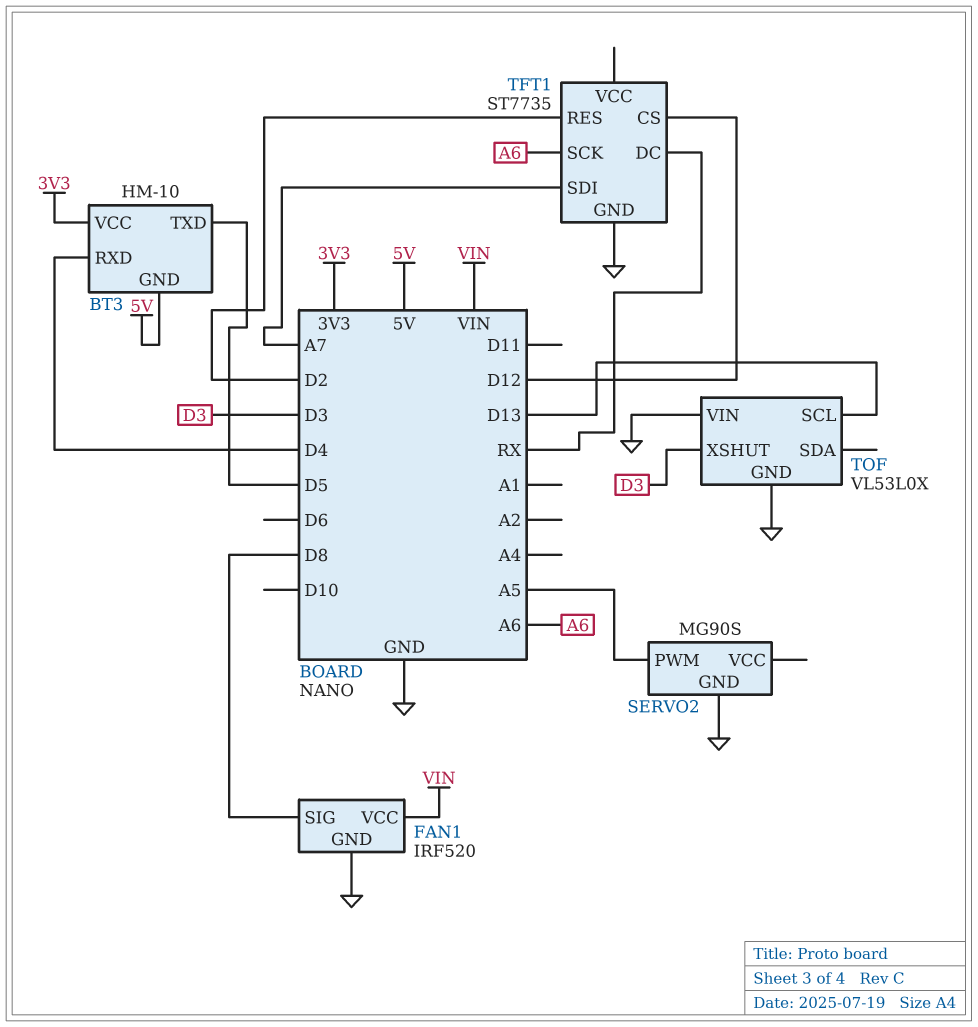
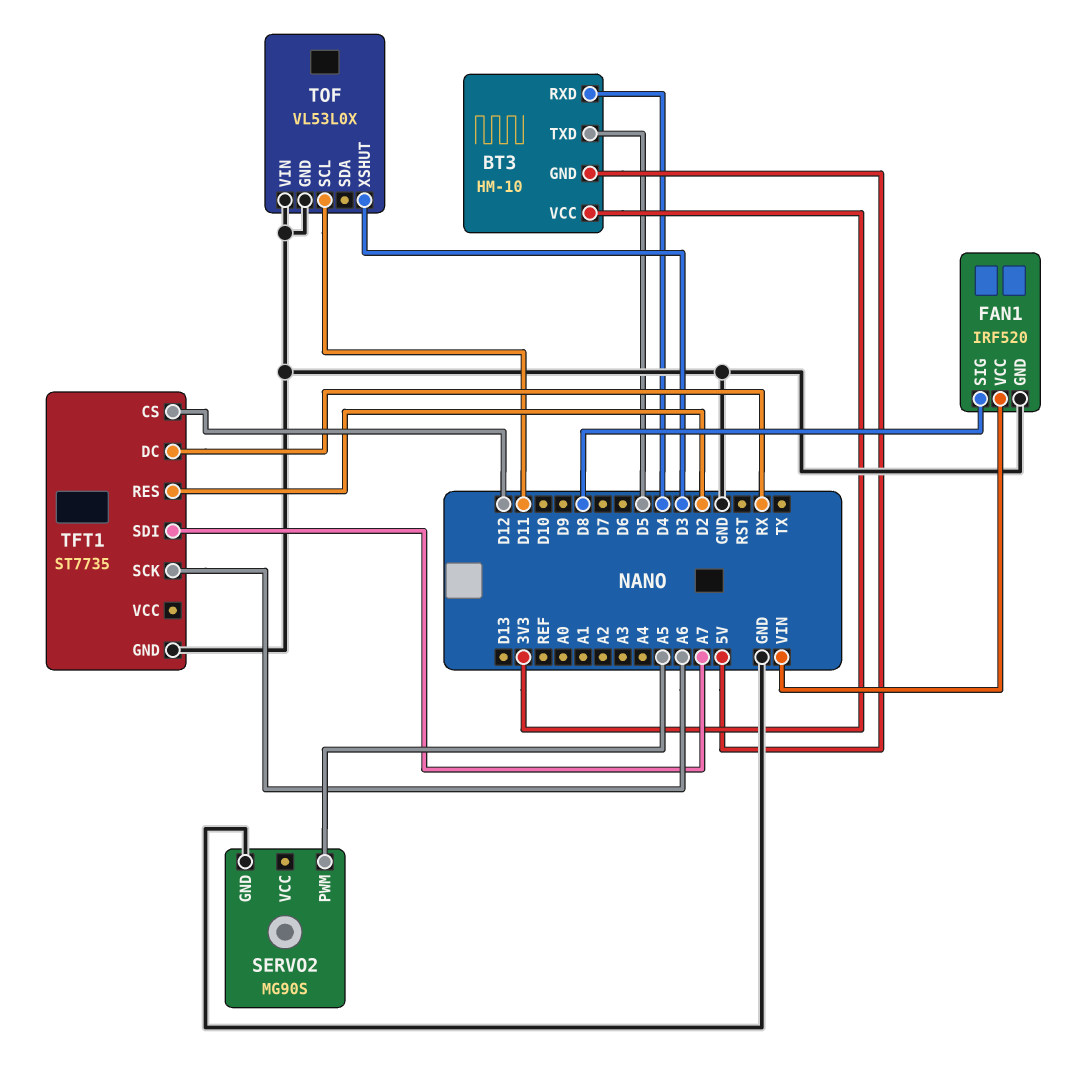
TOF pin SCL: D13 -> D11

